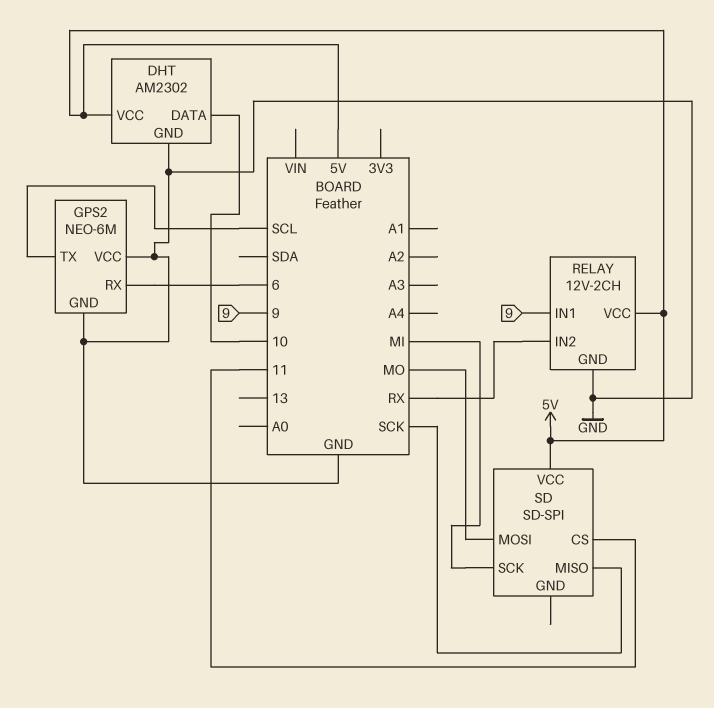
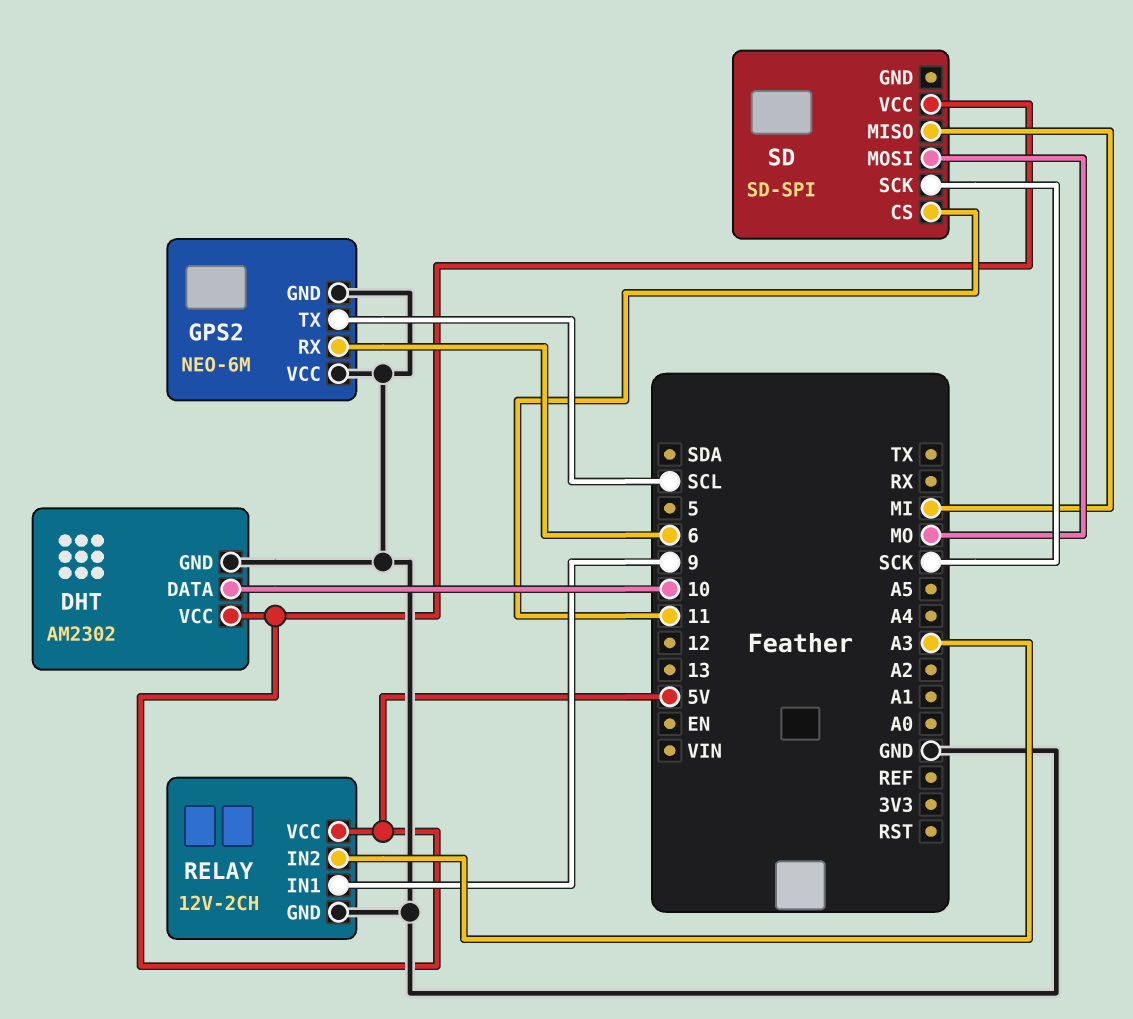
RELAY pin IN2: RX -> A3
SD pin MISO: SCK -> MI
SD pin SCK: MI -> SCK

